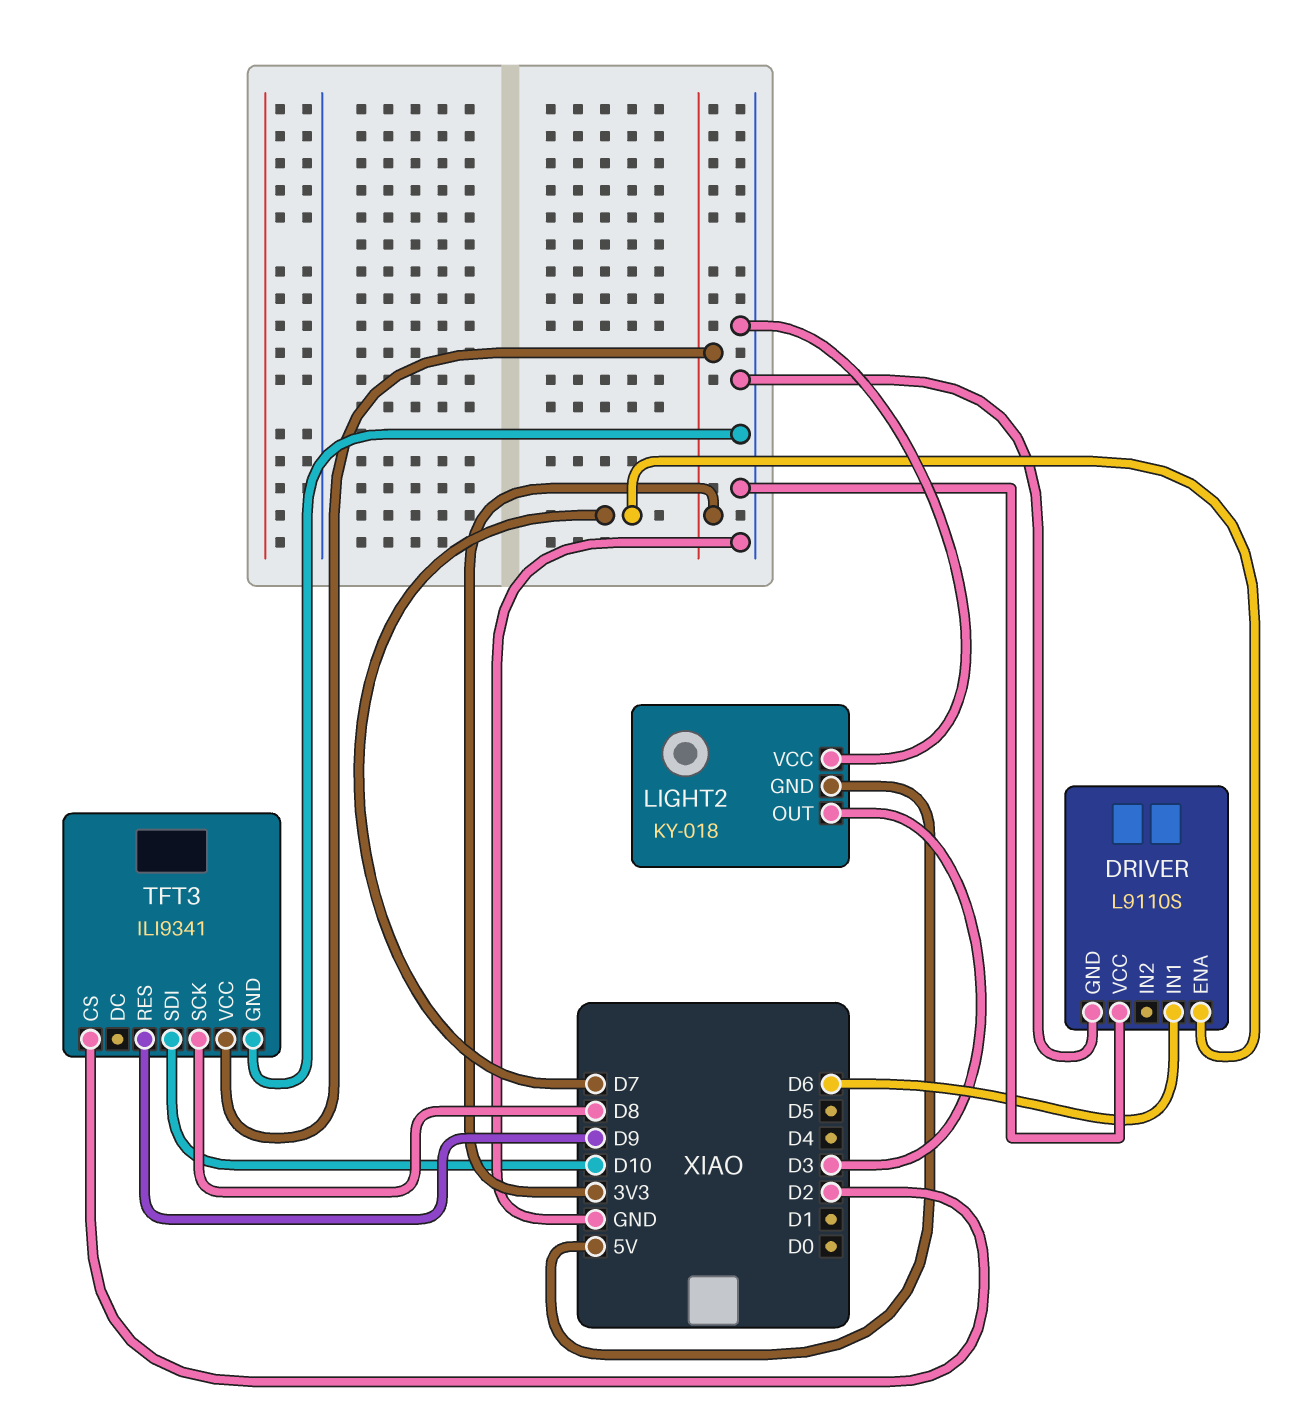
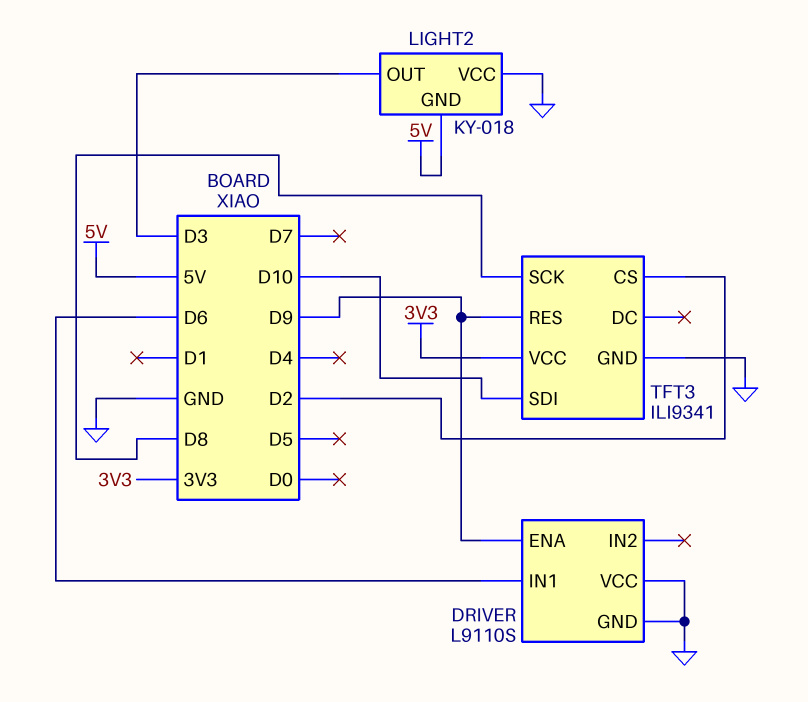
DRIVER pin ENA: D7 -> D9

